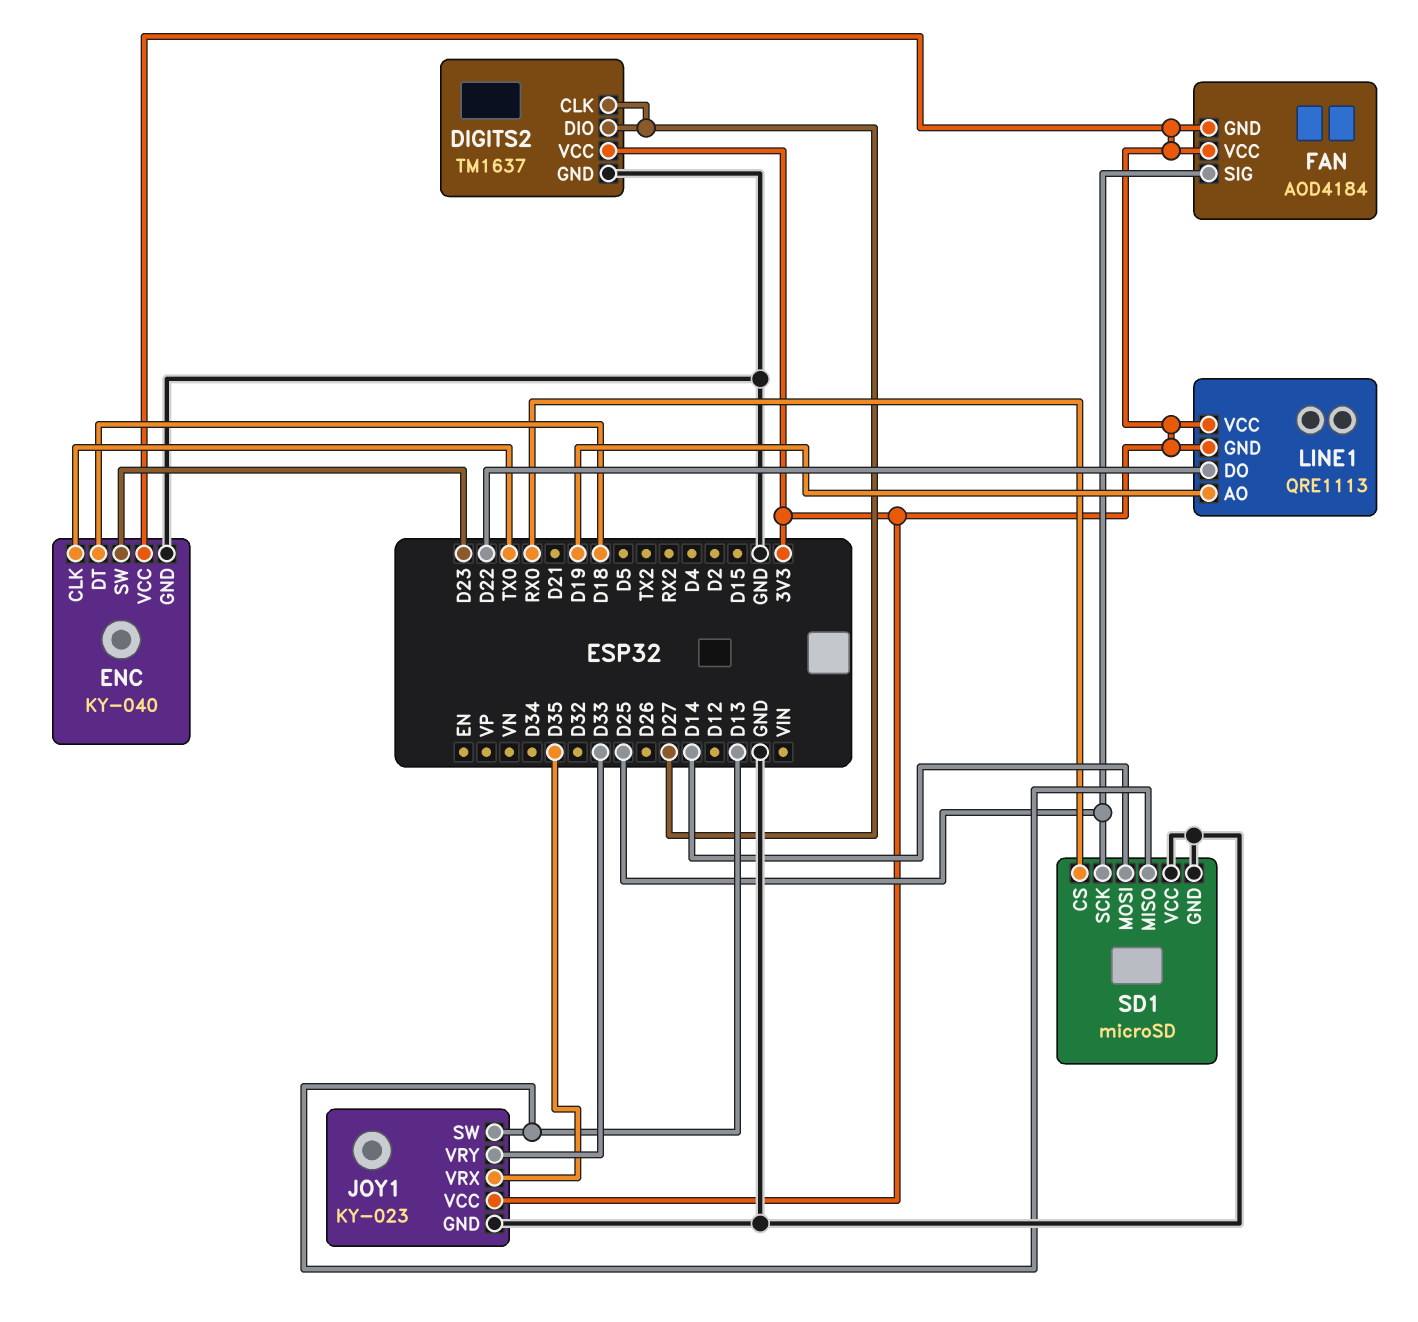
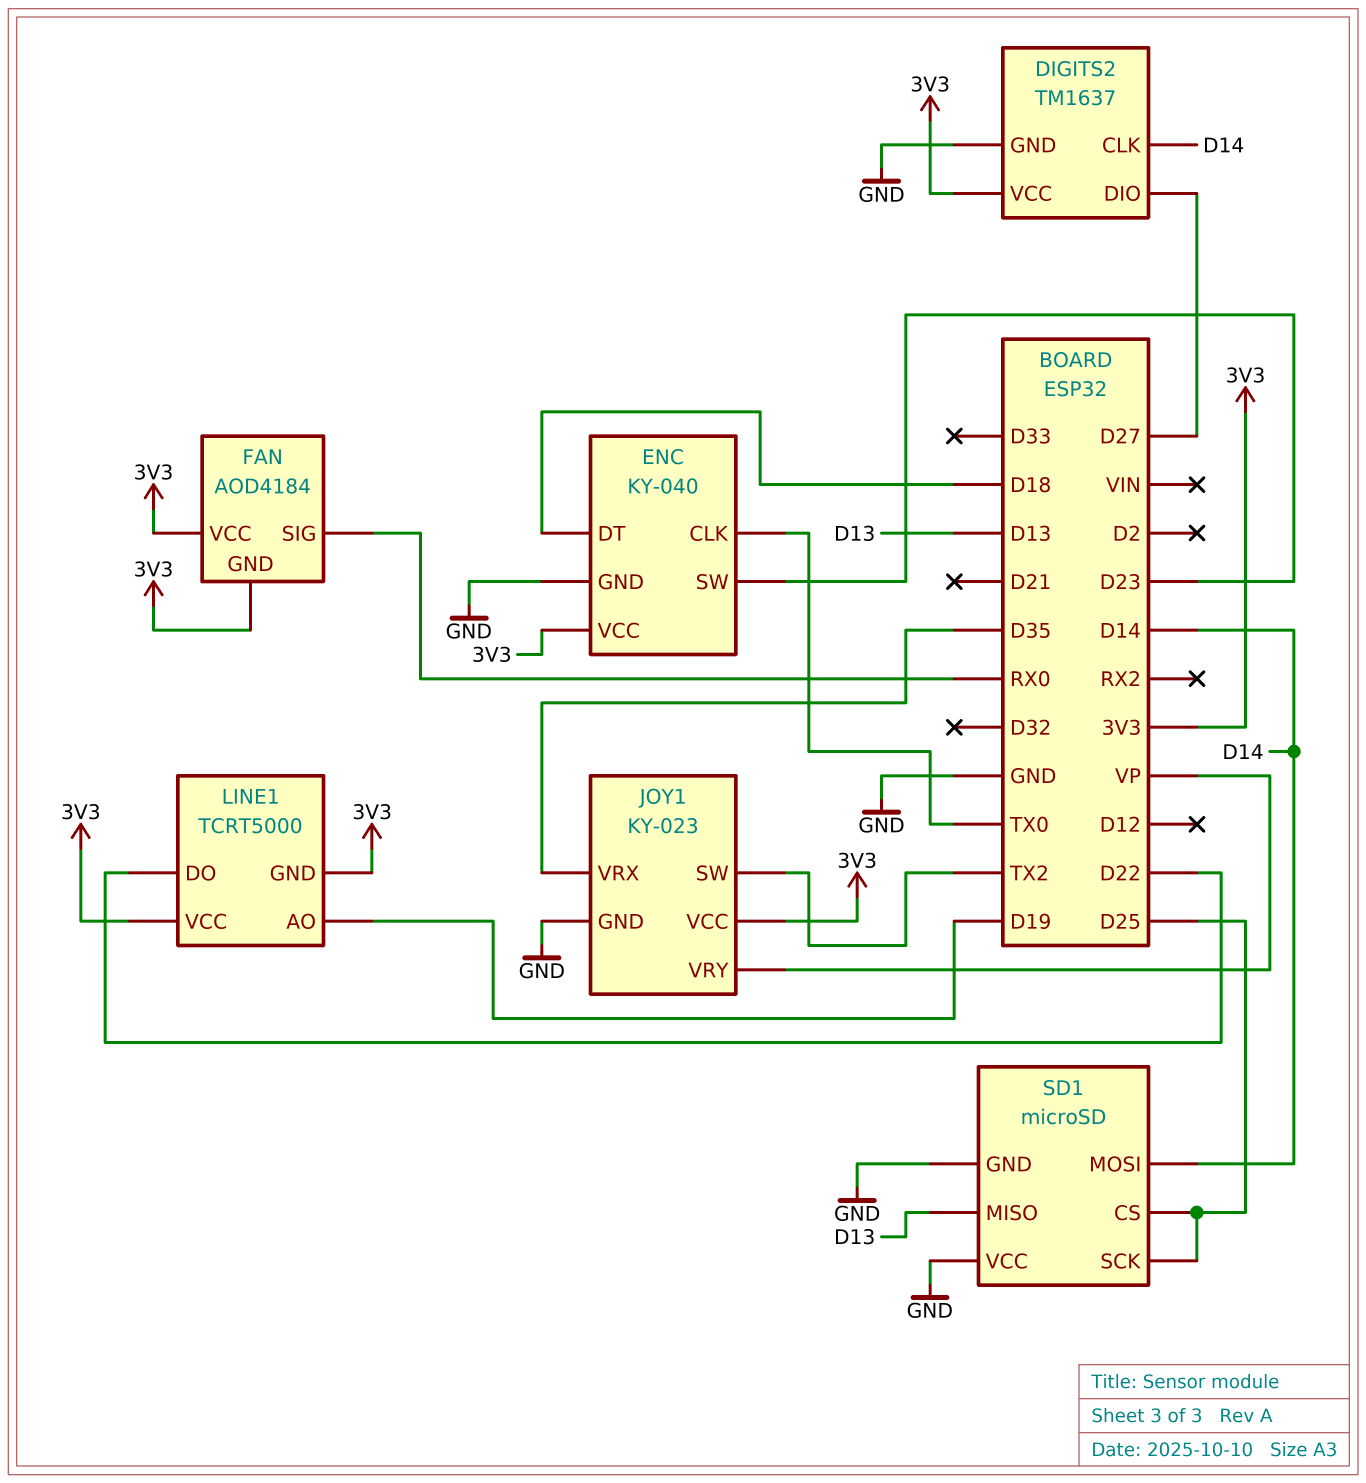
DIGITS2 pin CLK: D27 -> D14
FAN pin SIG: D25 -> RX0
JOY1 pin SW: D13 -> TX2
JOY1 pin VRY: D33 -> VP
LINE1: QRE1113 -> TCRT5000
SD1 pin CS: RX0 -> D25

